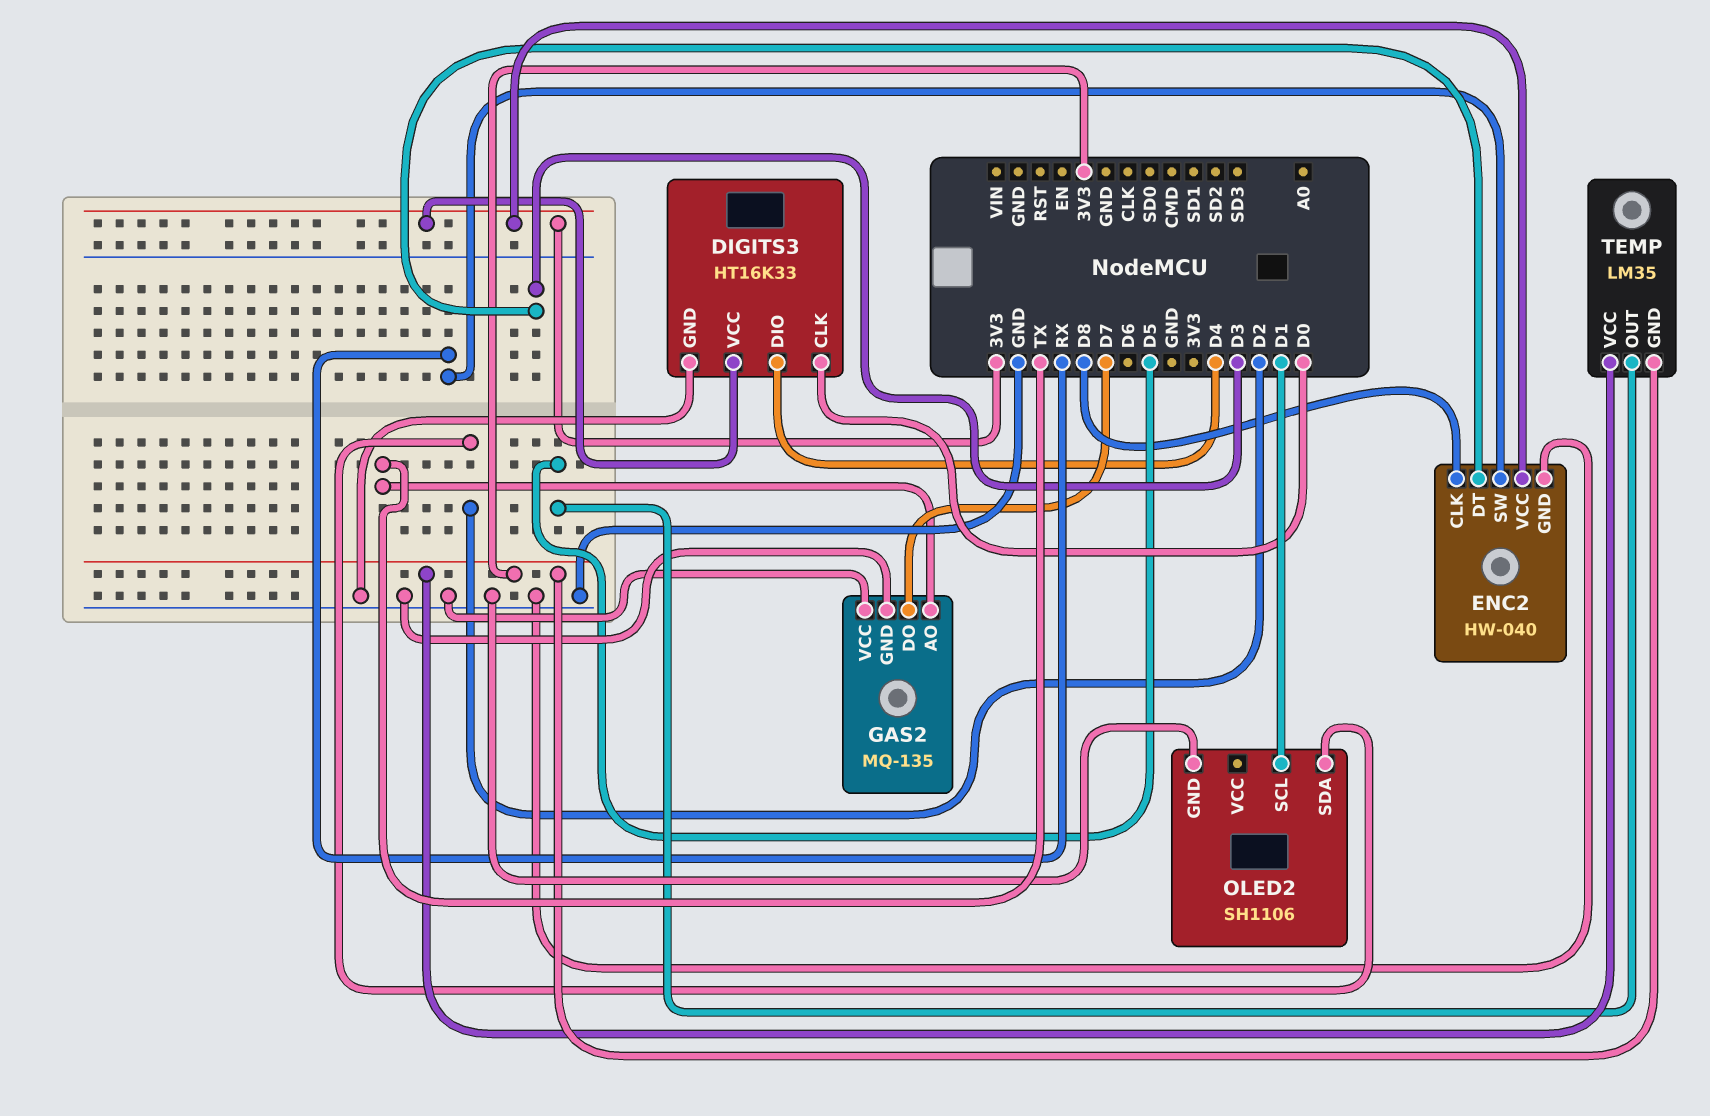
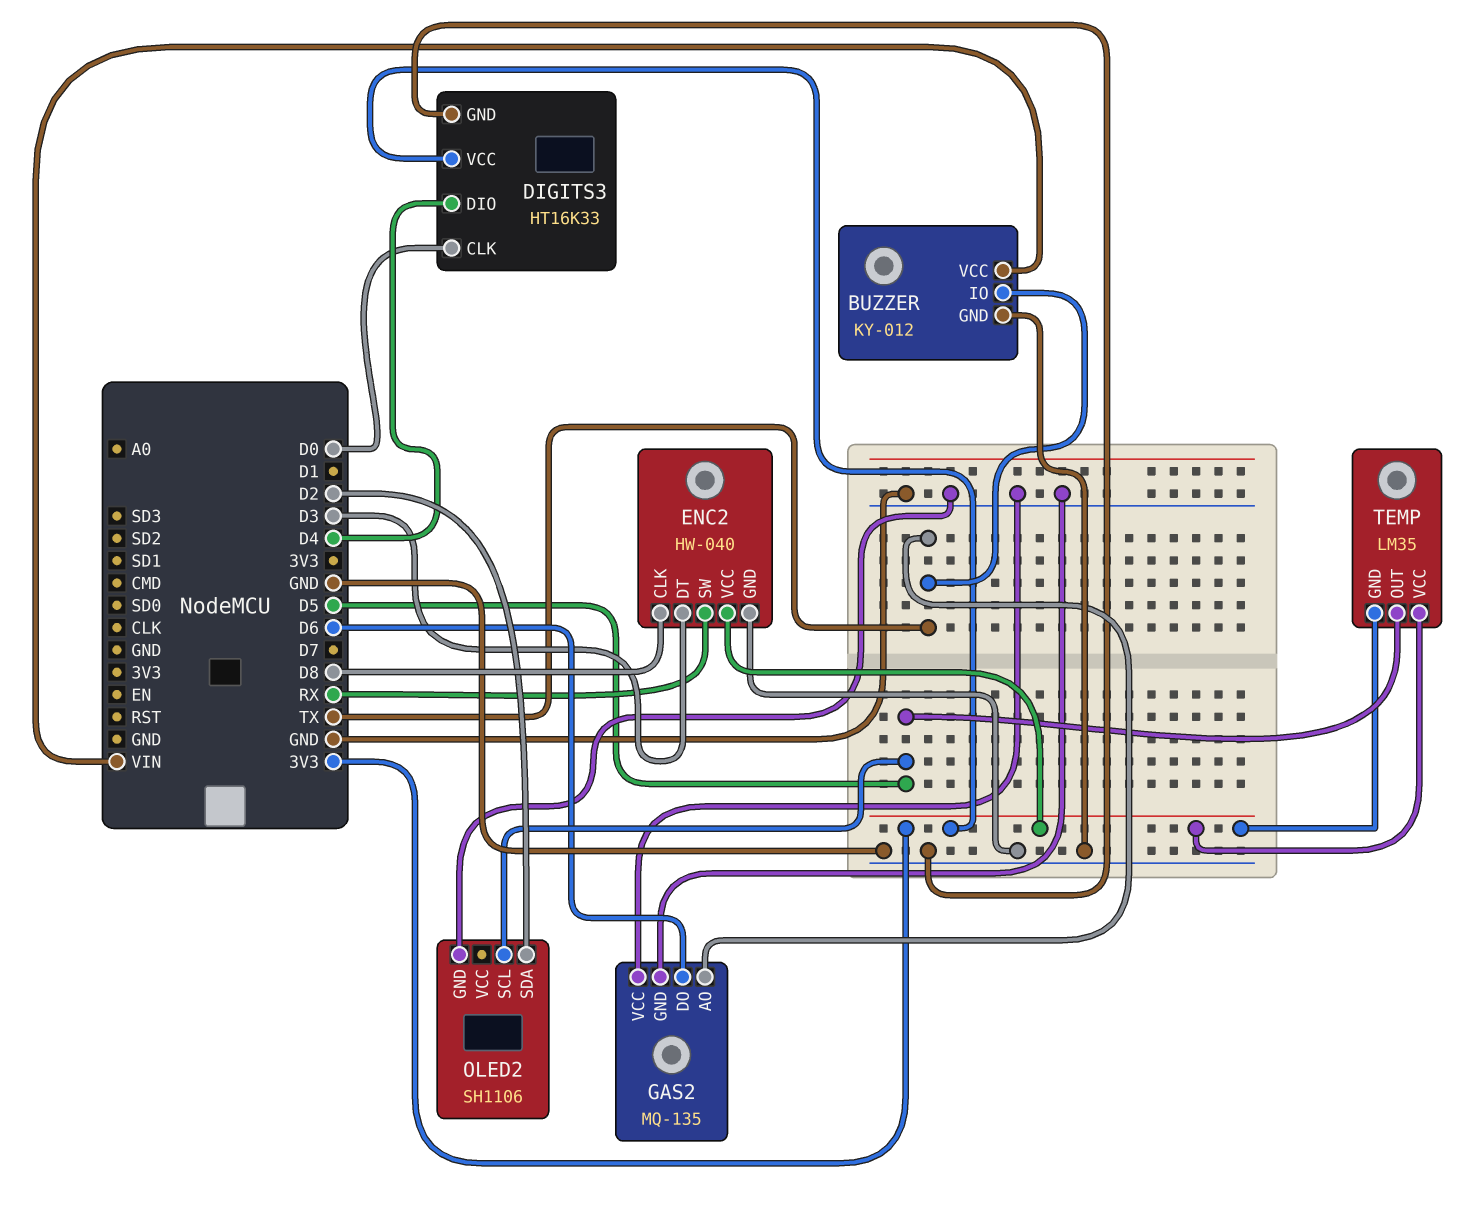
BUZZER: none -> KY-012
BUZZER pin GND: none -> GND
BUZZER pin IO: none -> TX
BUZZER pin VCC: none -> VIN
GAS2 pin DO: D7 -> D6
OLED2 pin SCL: D1 -> D5

